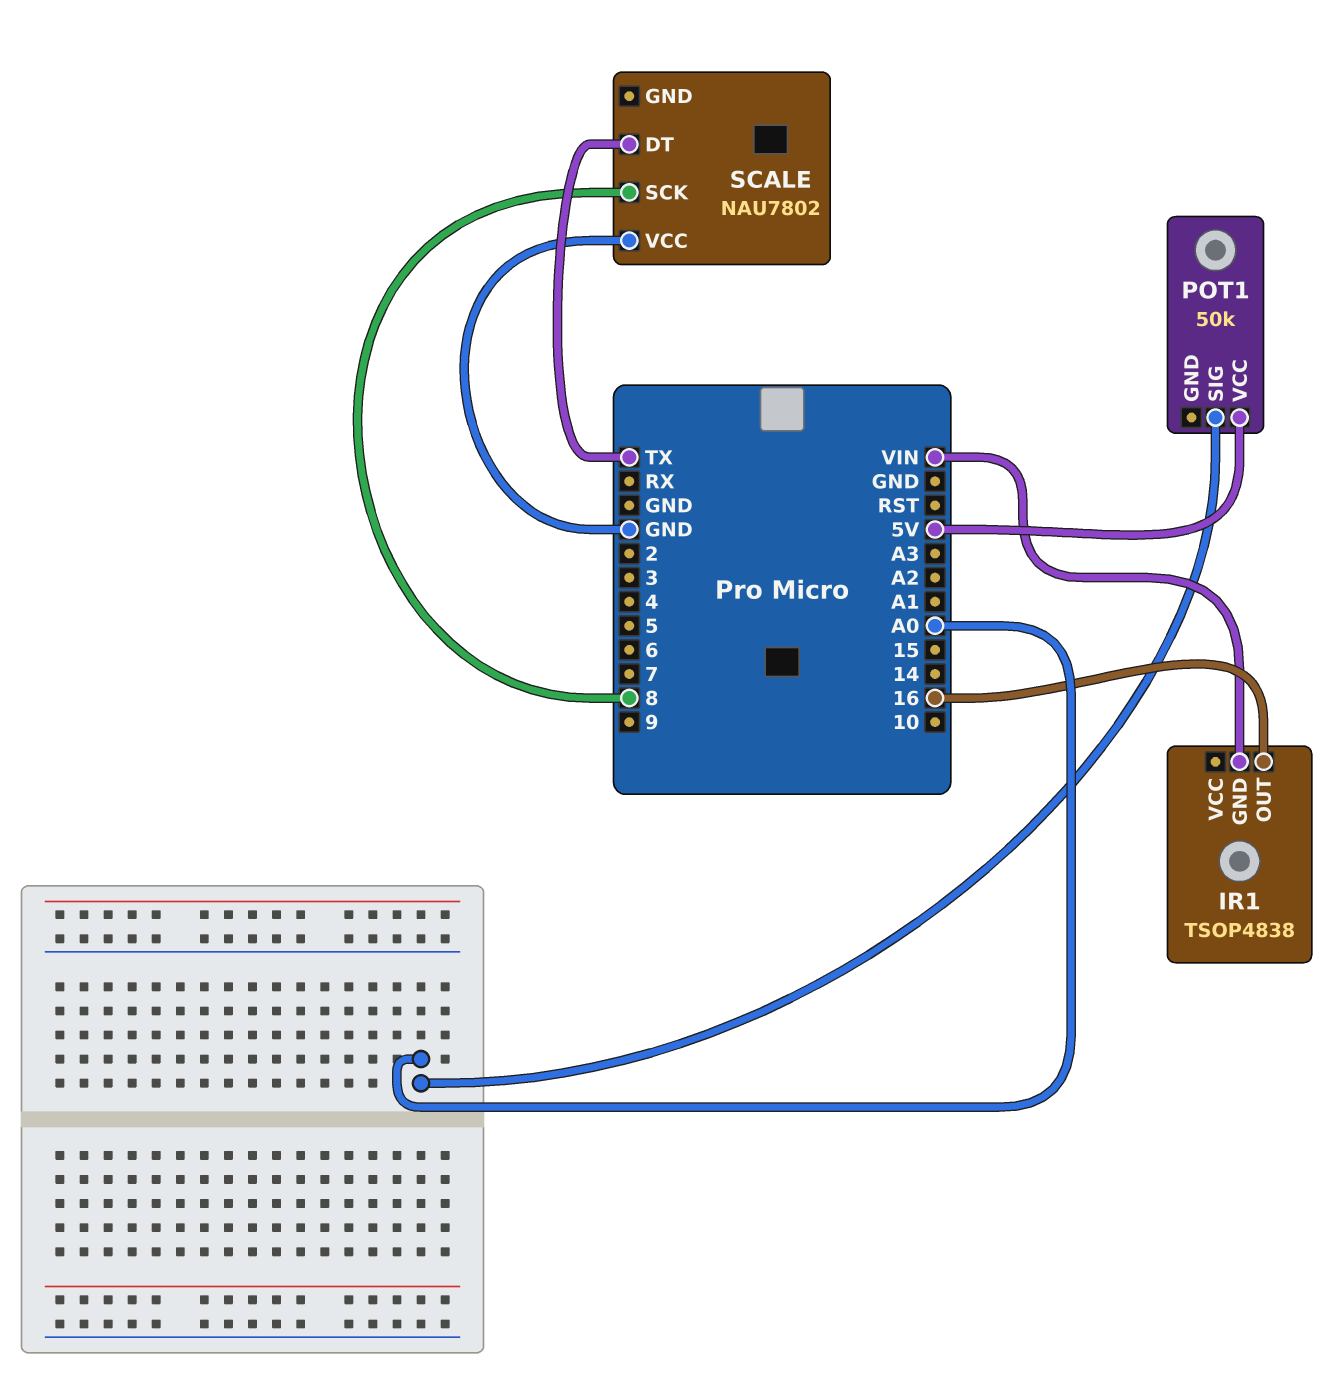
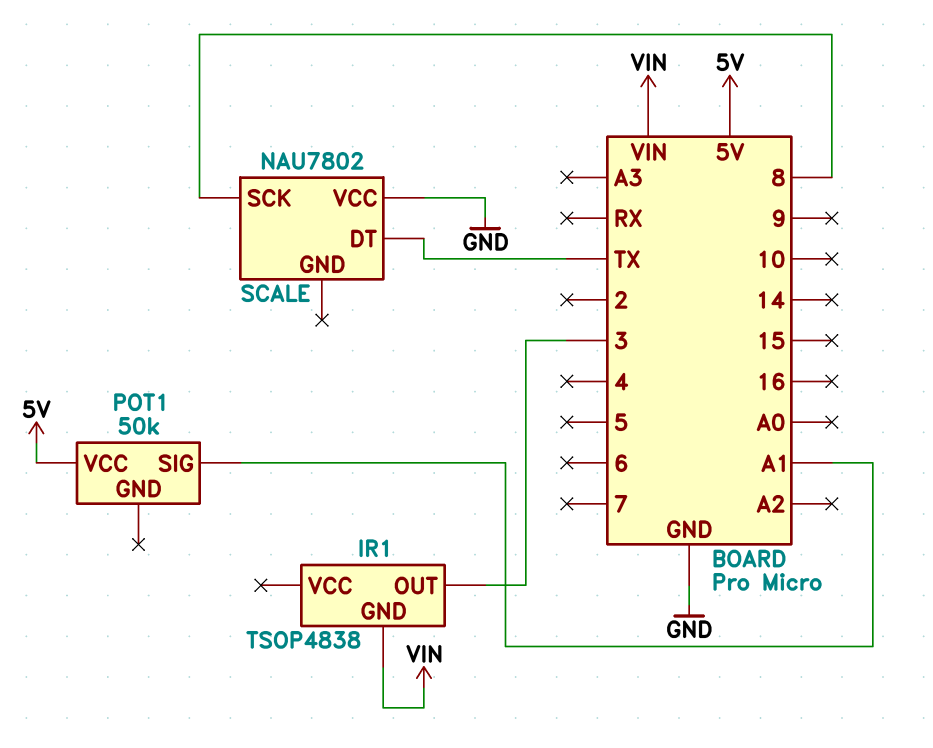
IR1 pin OUT: 16 -> 3
POT1 pin SIG: A0 -> A1

